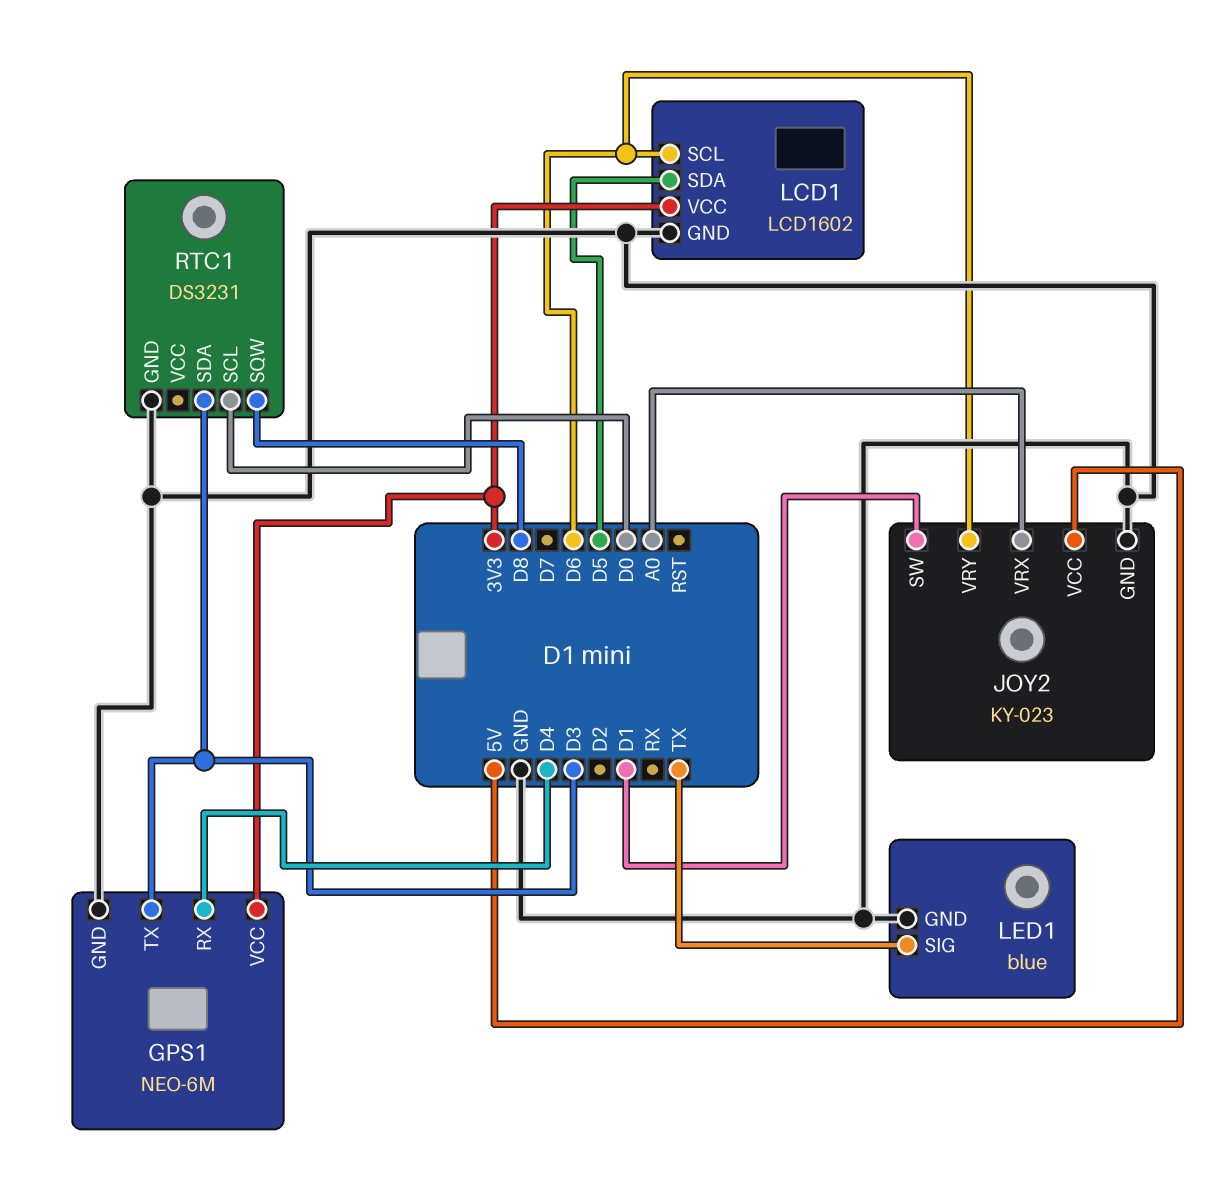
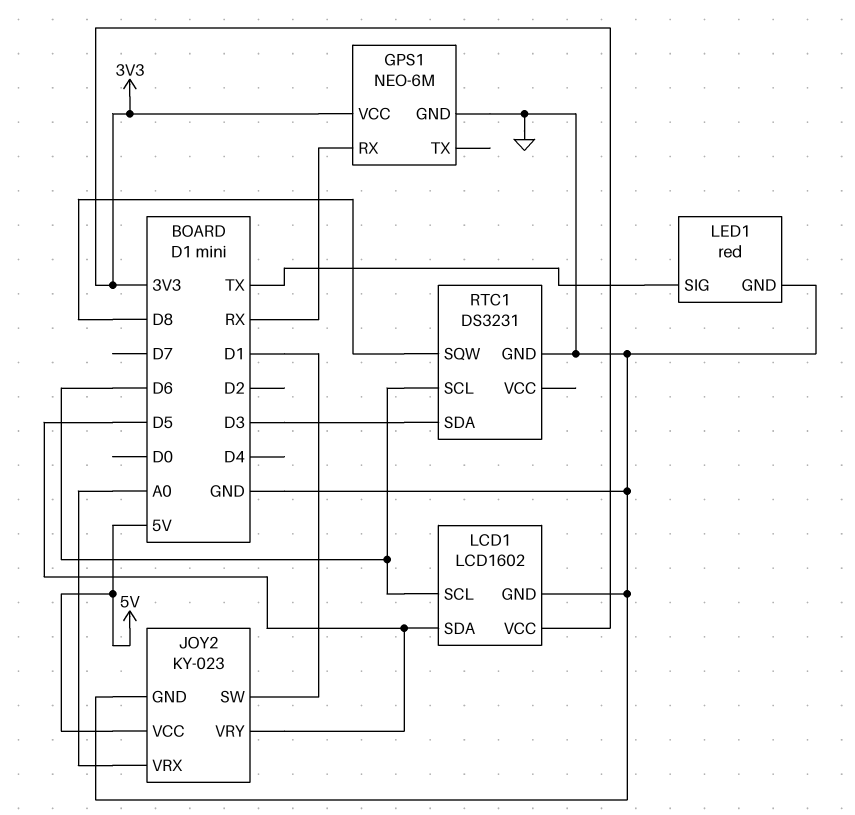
GPS1 pin RX: D4 -> RX
GPS1 pin TX: D3 -> none
JOY2 pin VRY: D6 -> D5
LED1: blue -> red
RTC1 pin SCL: D0 -> D6

